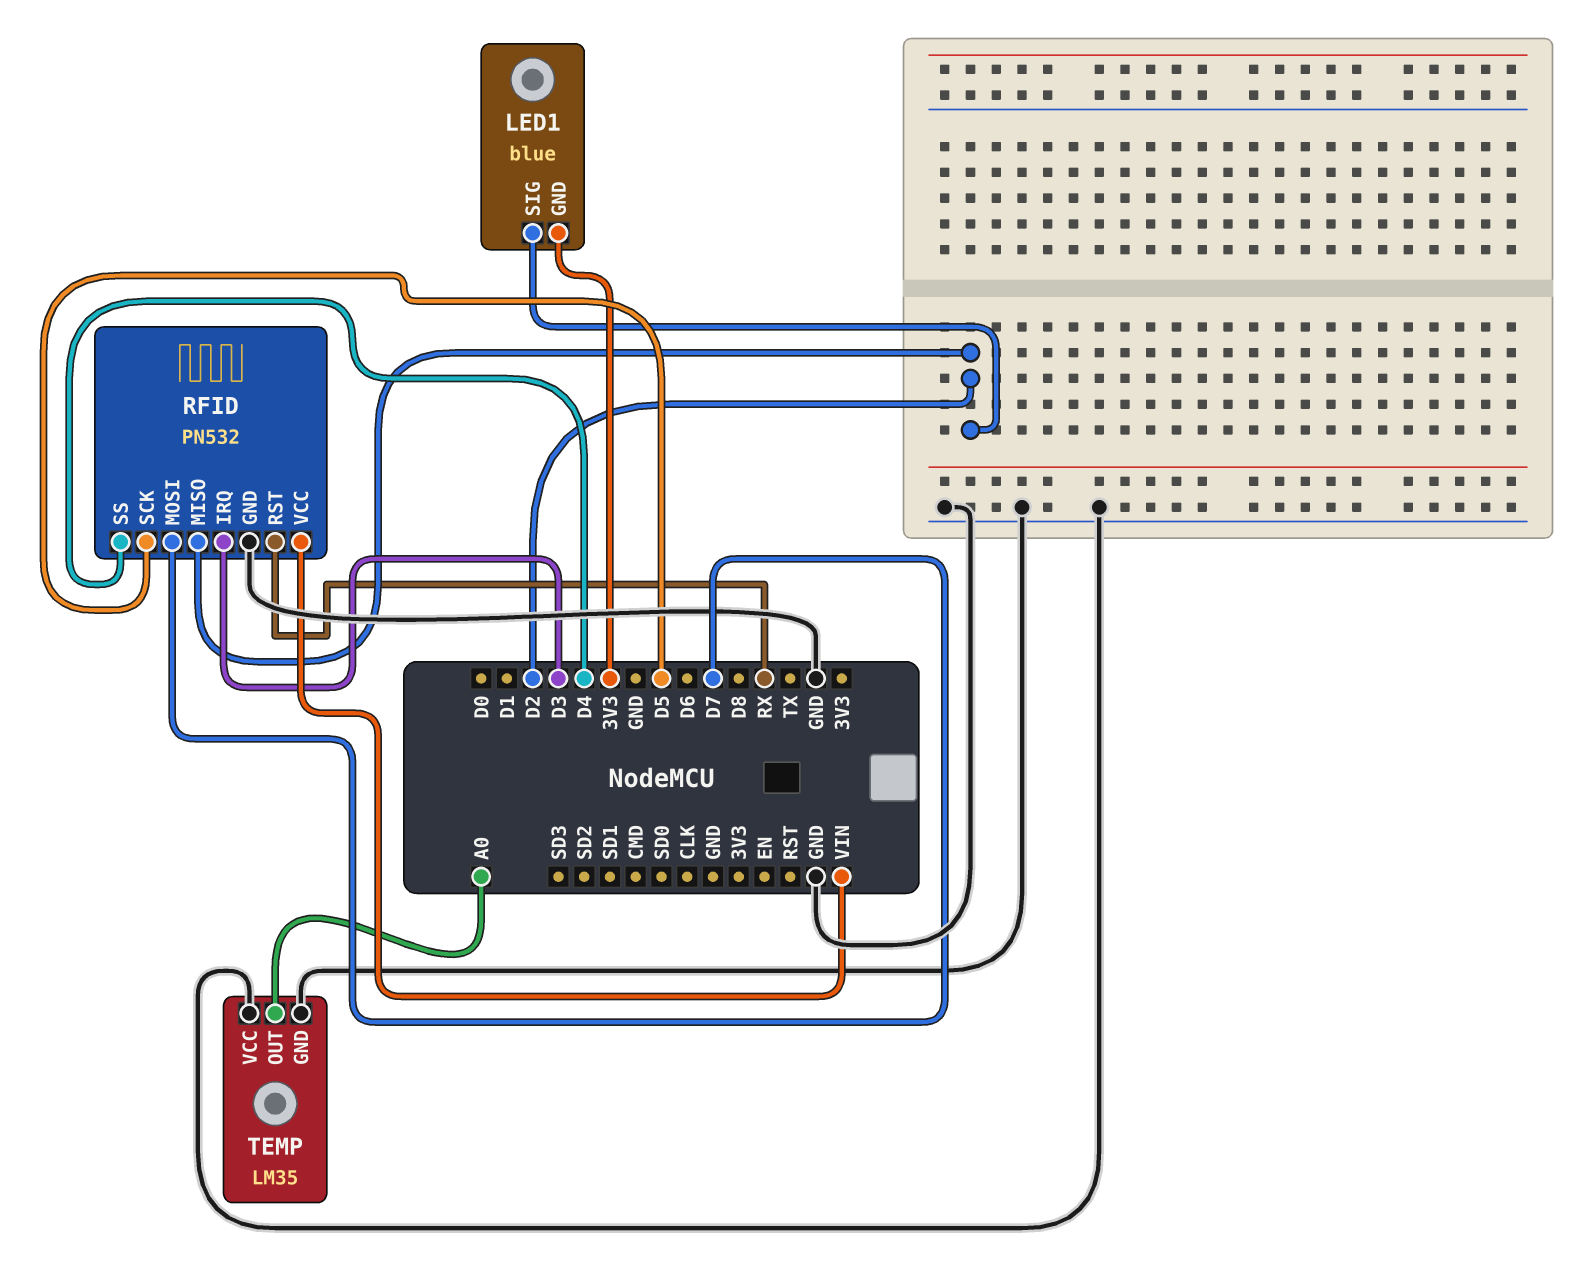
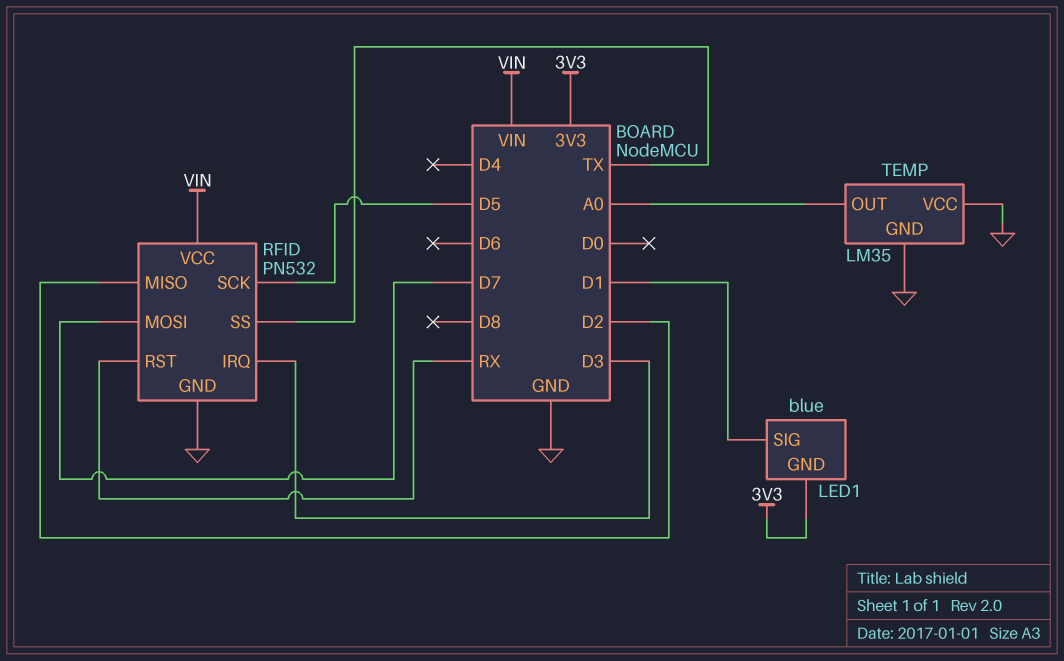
LED1 pin SIG: D2 -> D1
RFID pin SS: D4 -> TX

